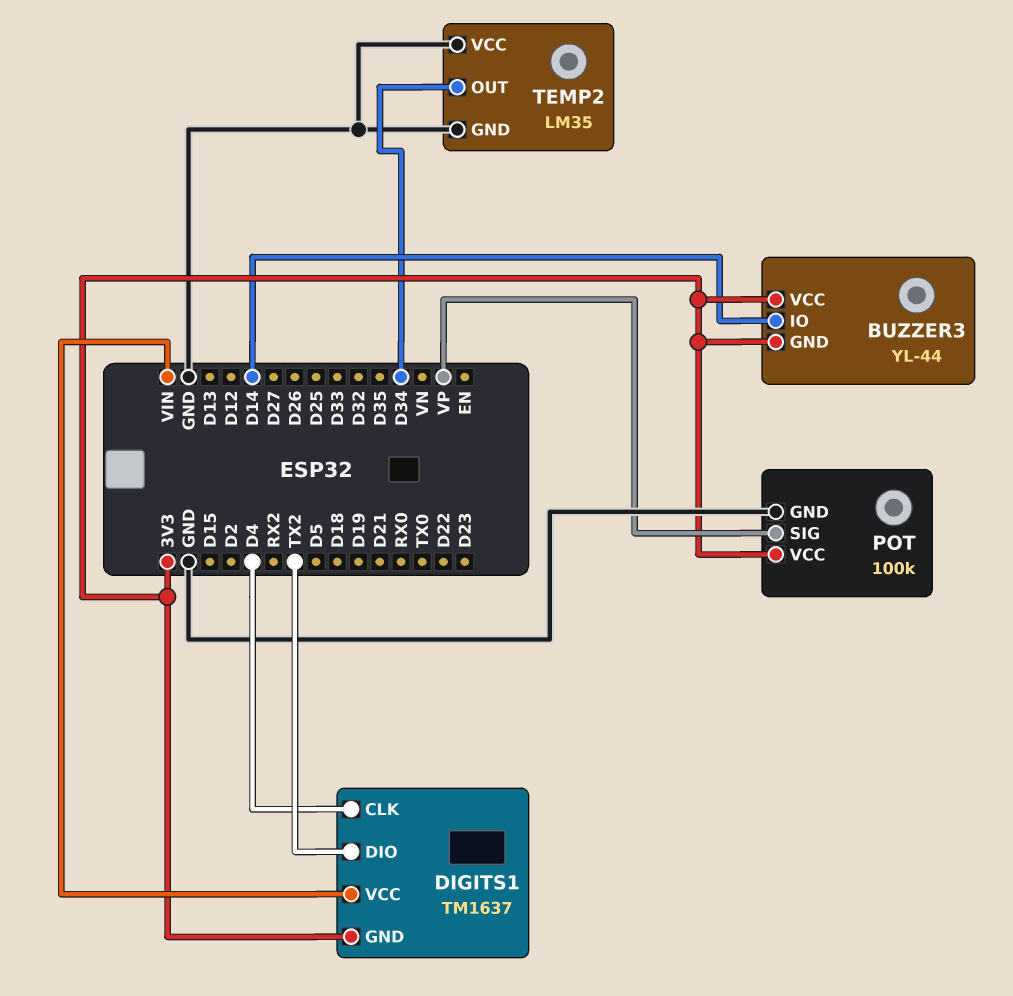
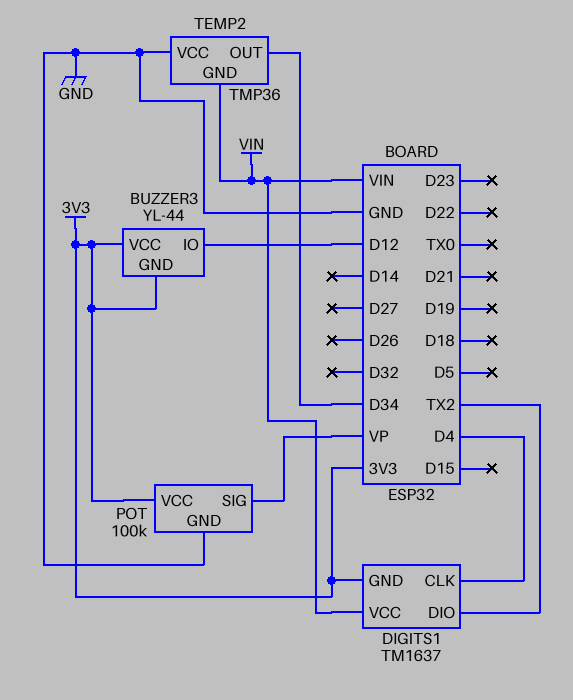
BUZZER3 pin IO: D14 -> D12
TEMP2: LM35 -> TMP36
TEMP2 pin GND: GND -> VIN

